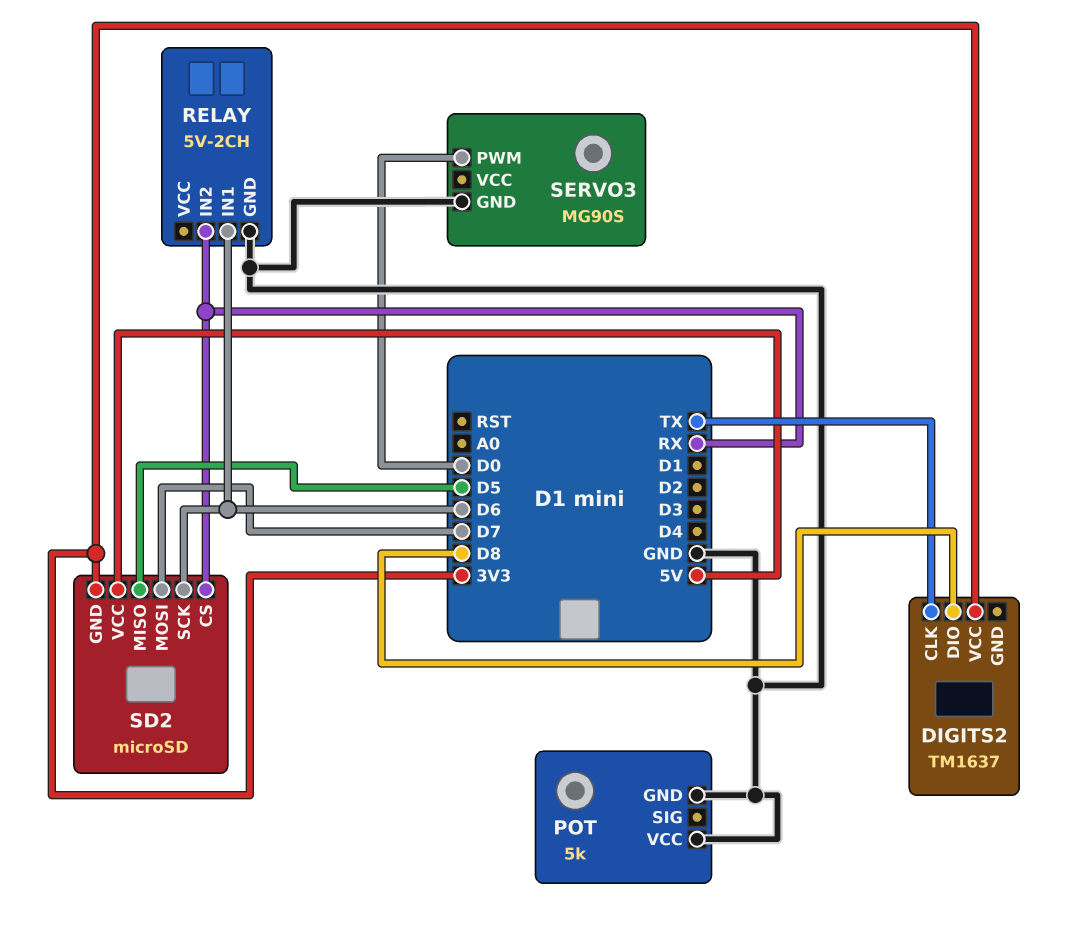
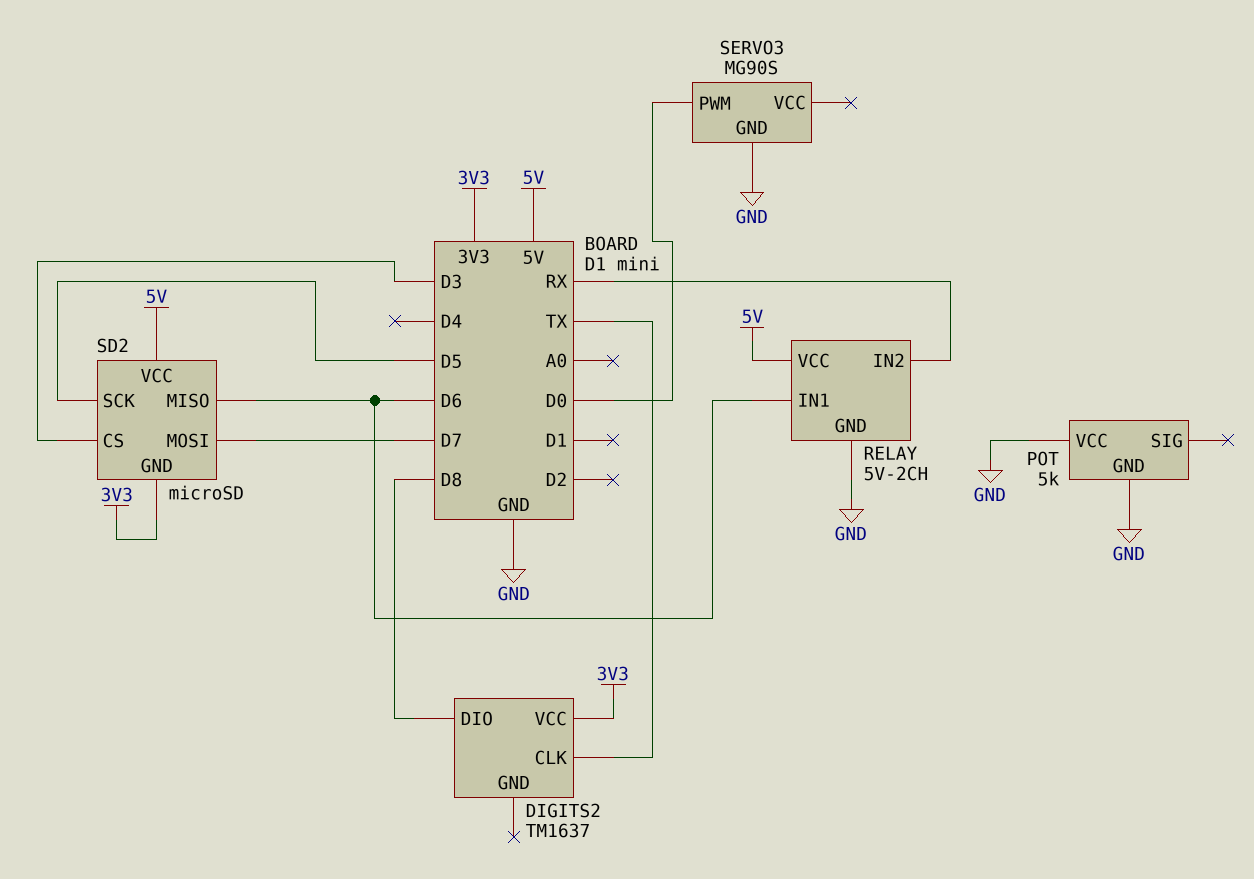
RELAY pin VCC: none -> 5V
SD2 pin CS: RX -> D3
SD2 pin MISO: D5 -> D6
SD2 pin SCK: D6 -> D5

